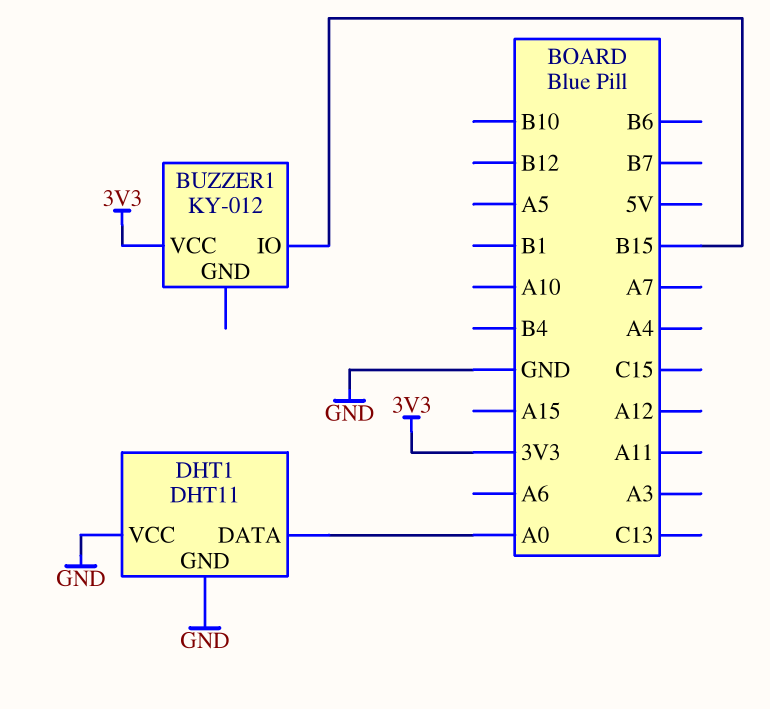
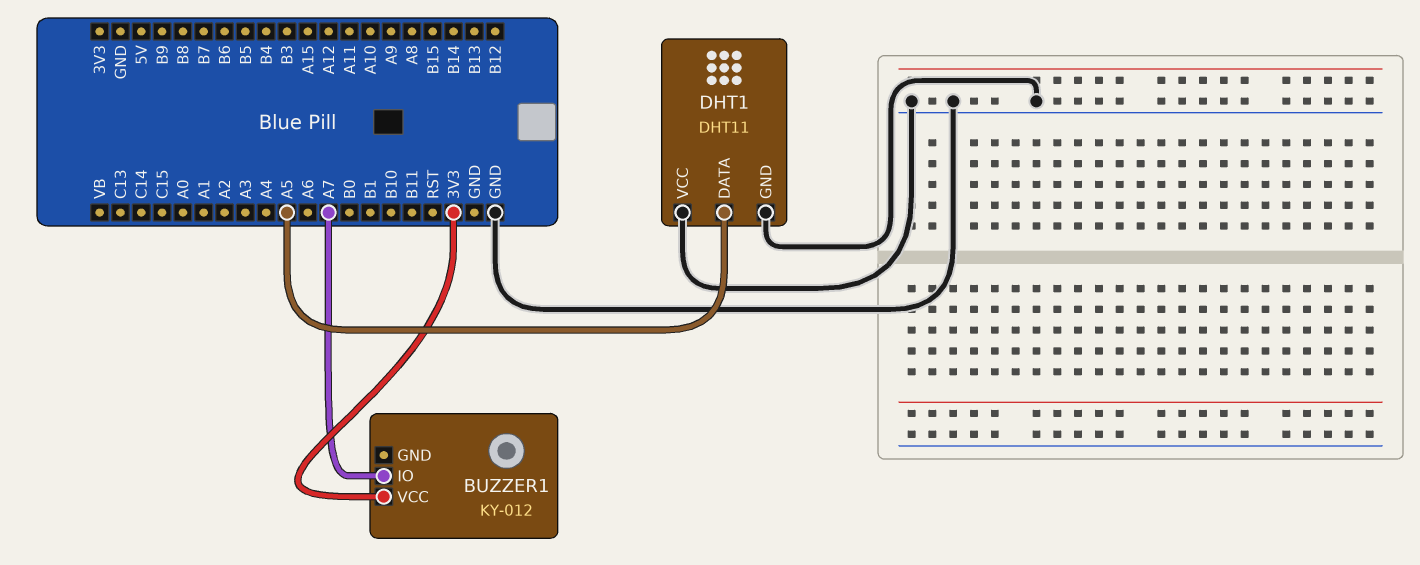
BUZZER1 pin IO: B15 -> A7
DHT1 pin DATA: A0 -> A5

